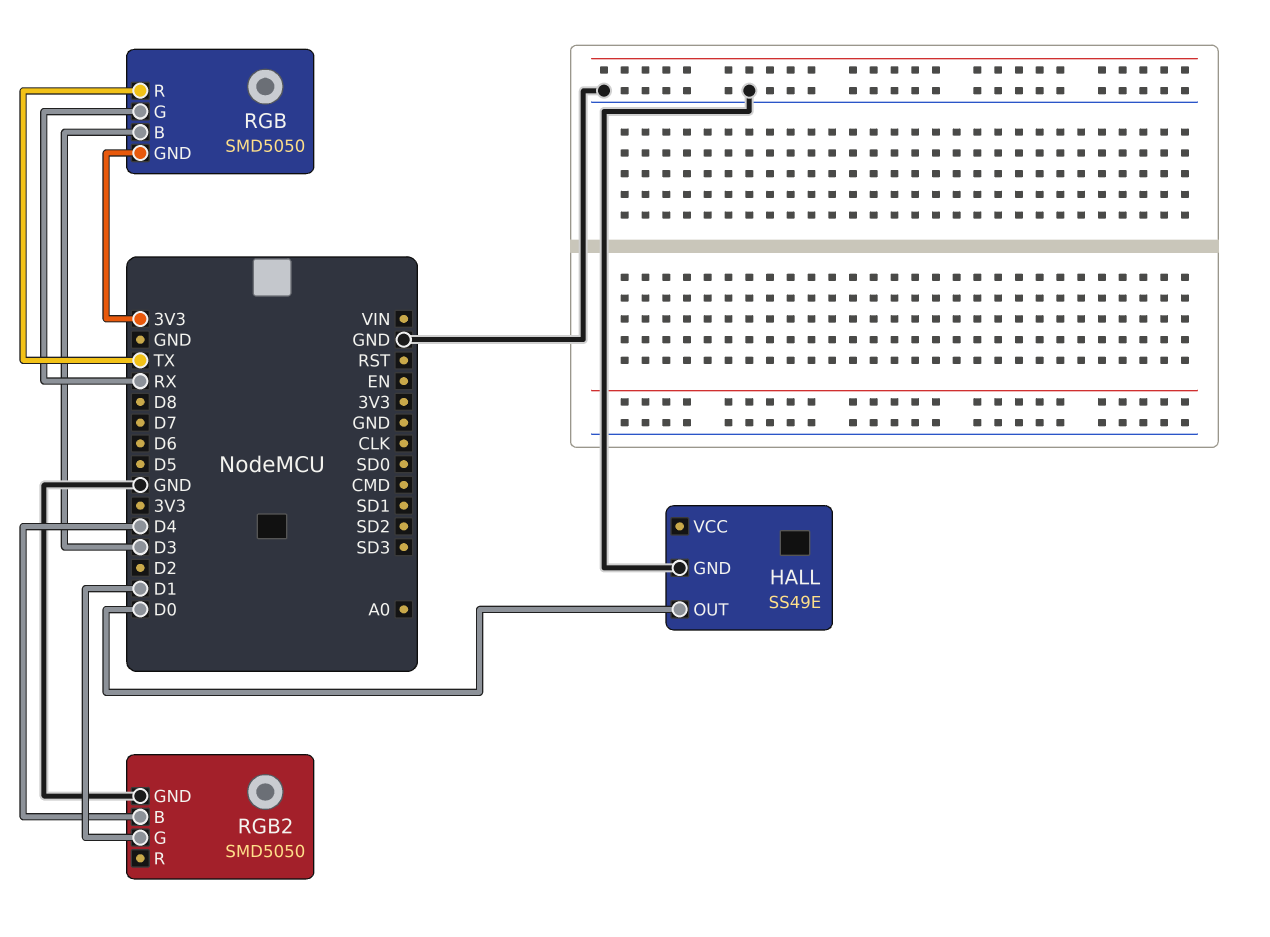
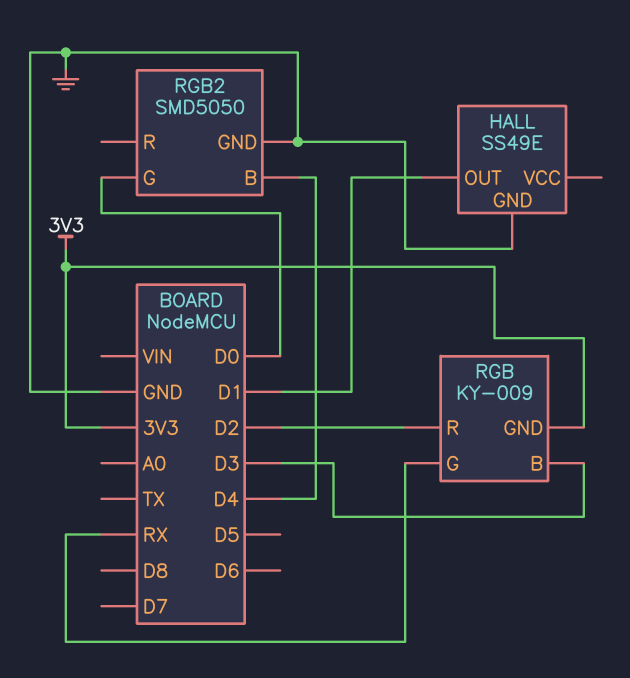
HALL pin OUT: D0 -> D1
RGB: SMD5050 -> KY-009
RGB pin R: TX -> D2
RGB2 pin G: D1 -> D0

